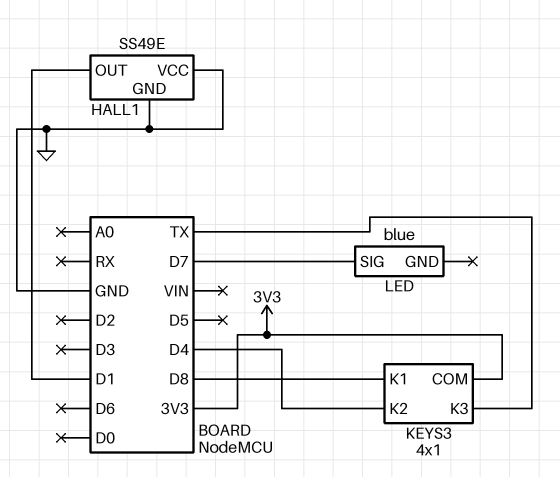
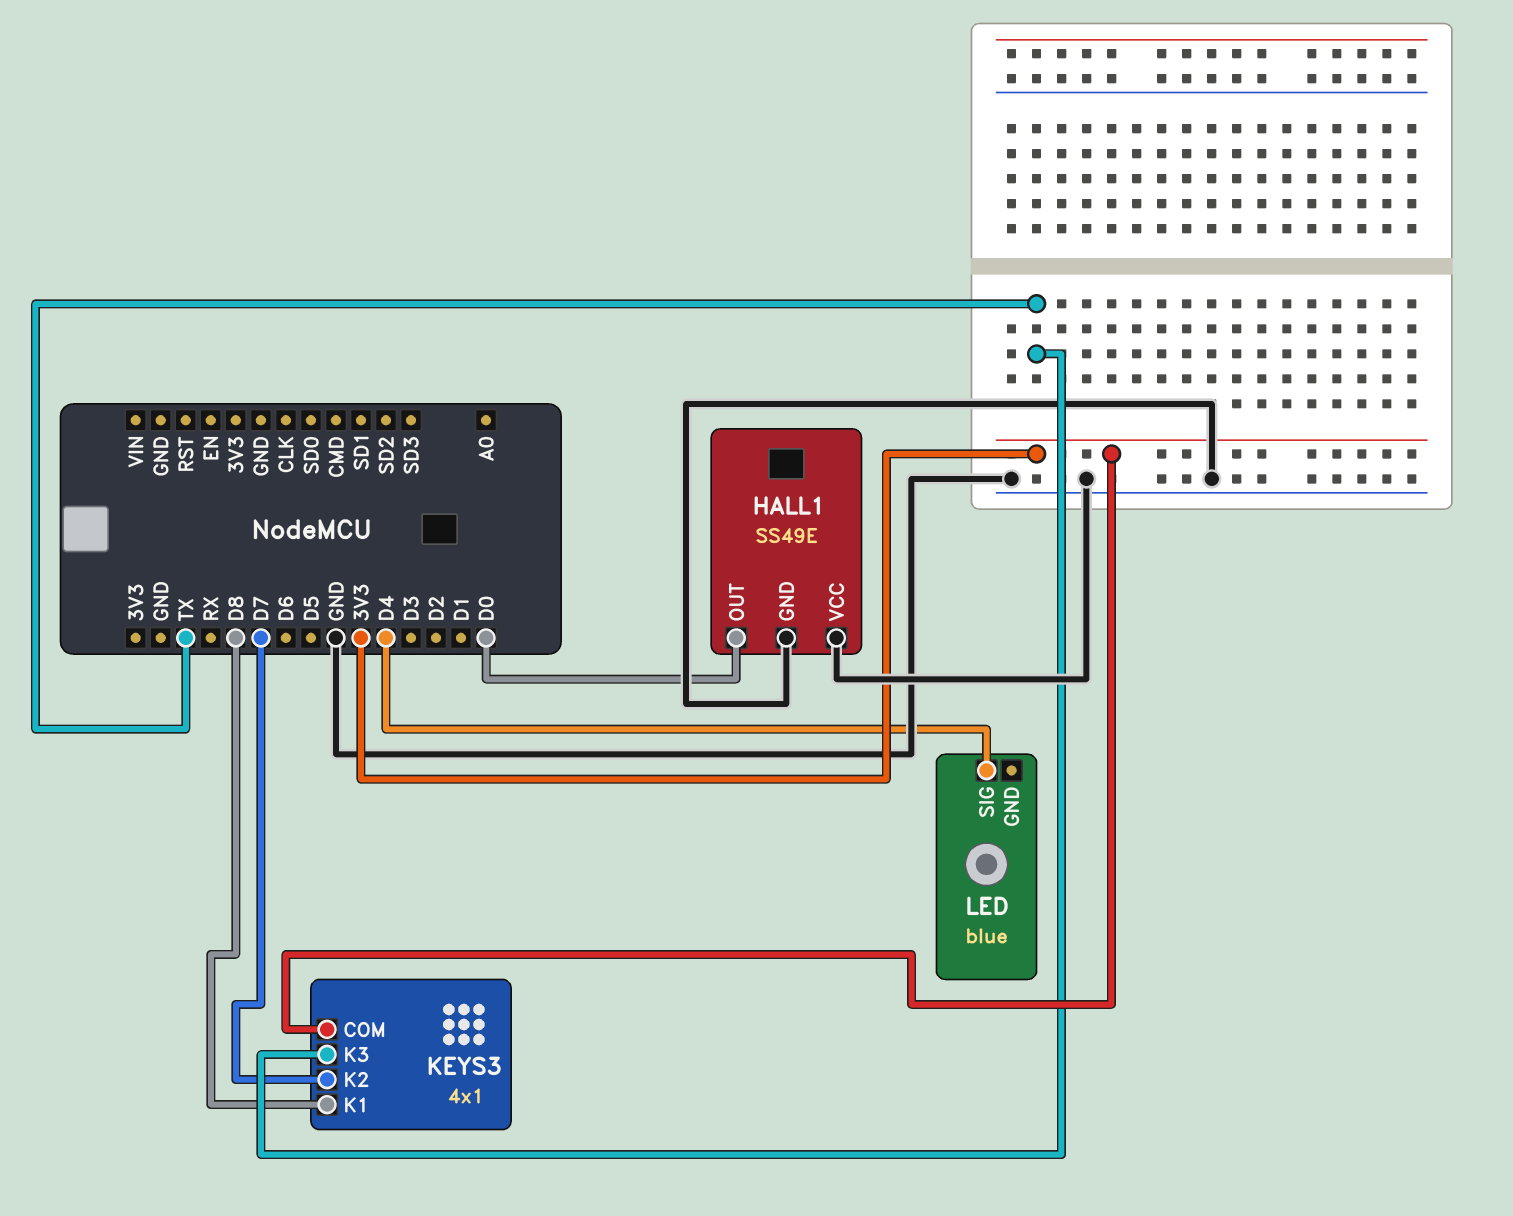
HALL1 pin OUT: D1 -> D0
KEYS3 pin K2: D4 -> D7
LED pin SIG: D7 -> D4

